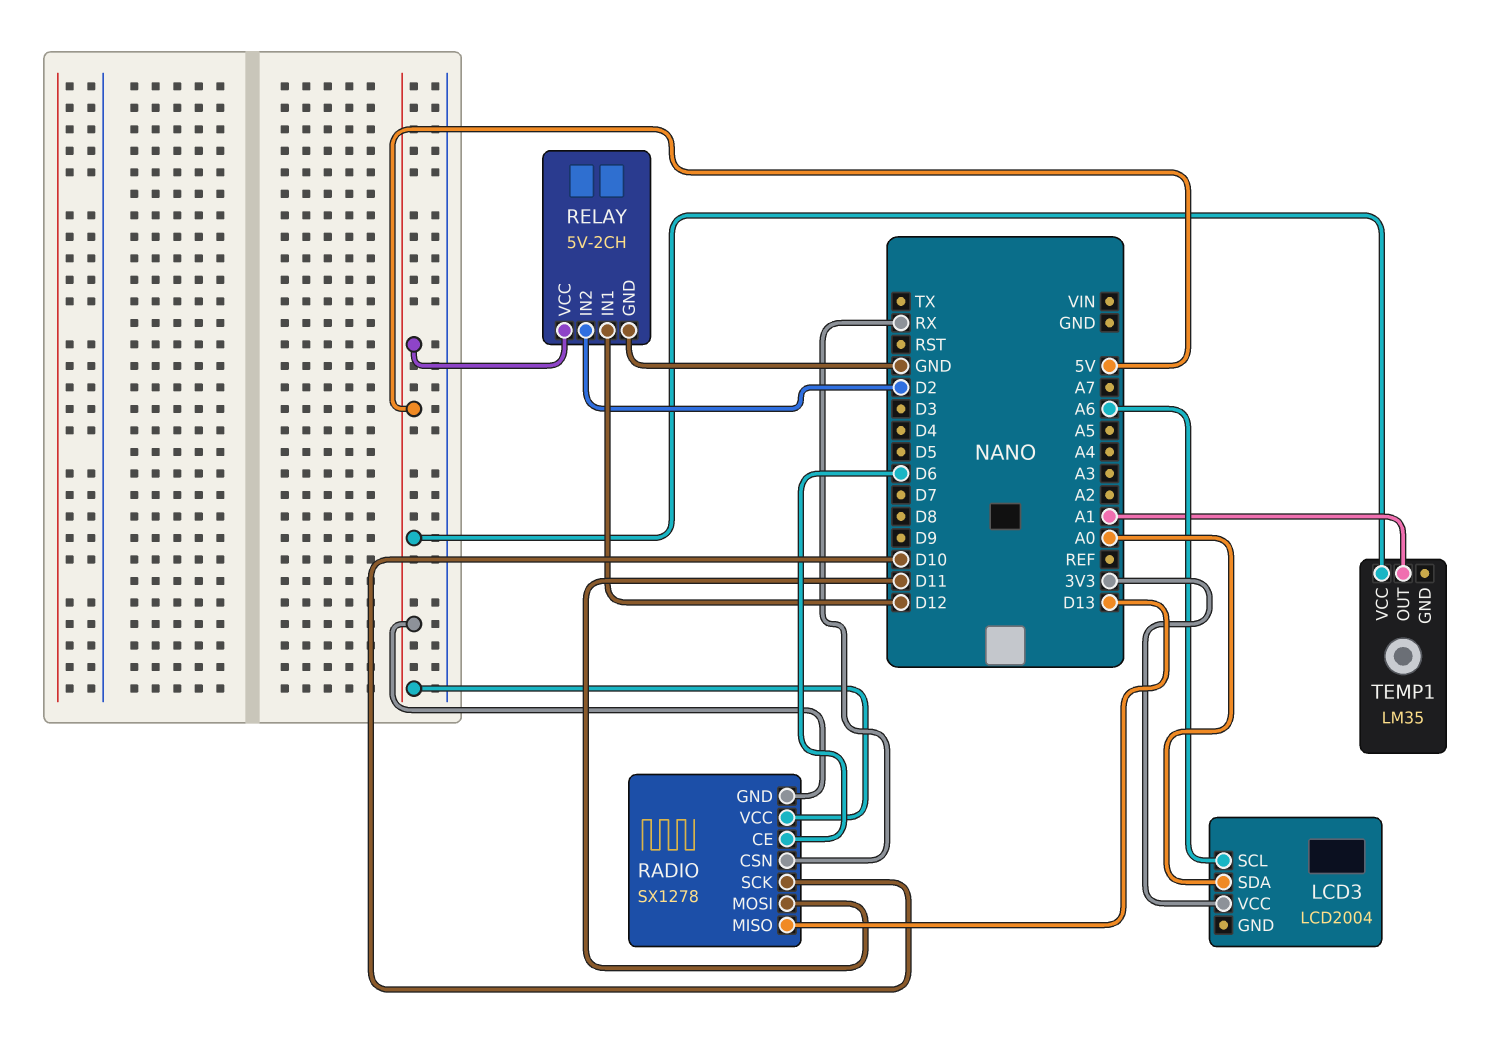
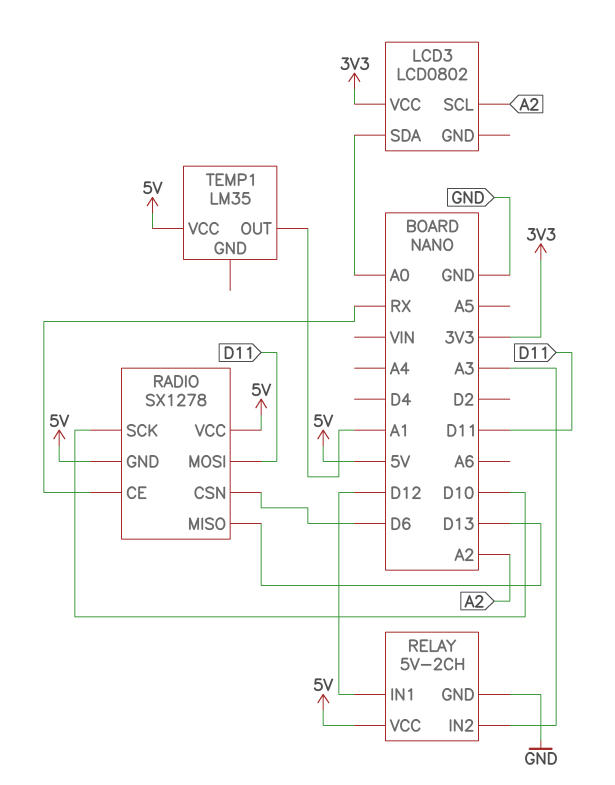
LCD3: LCD2004 -> LCD0802
LCD3 pin SCL: A6 -> A2
RADIO pin CE: D6 -> RX
RADIO pin CSN: RX -> D6
RELAY pin IN2: D2 -> A3

